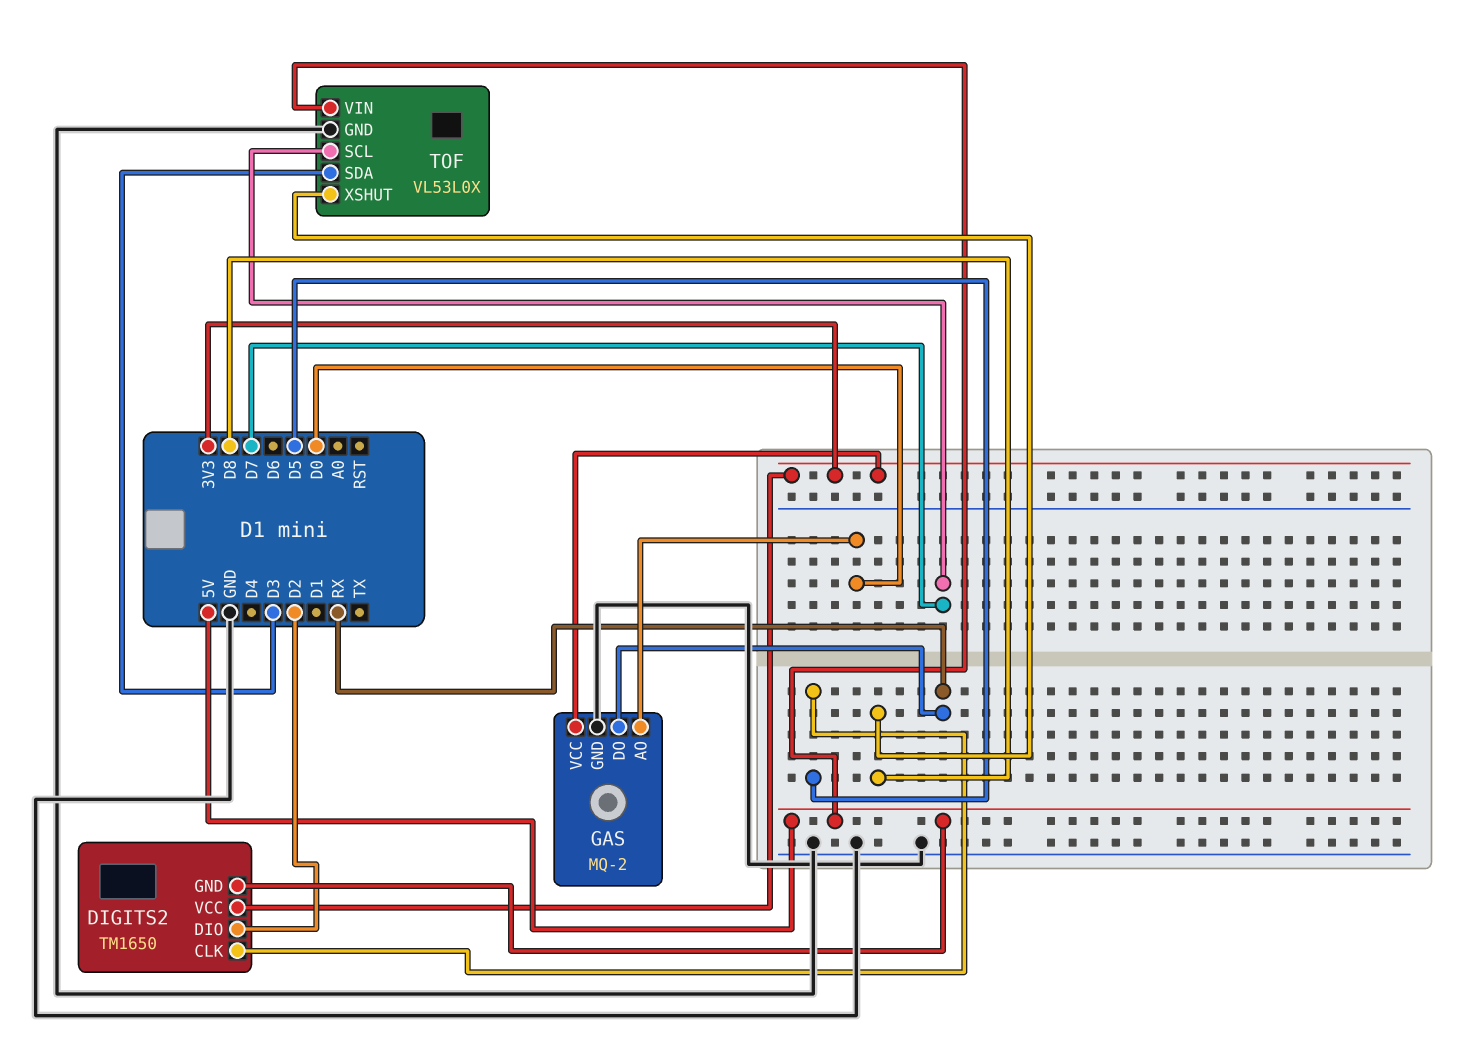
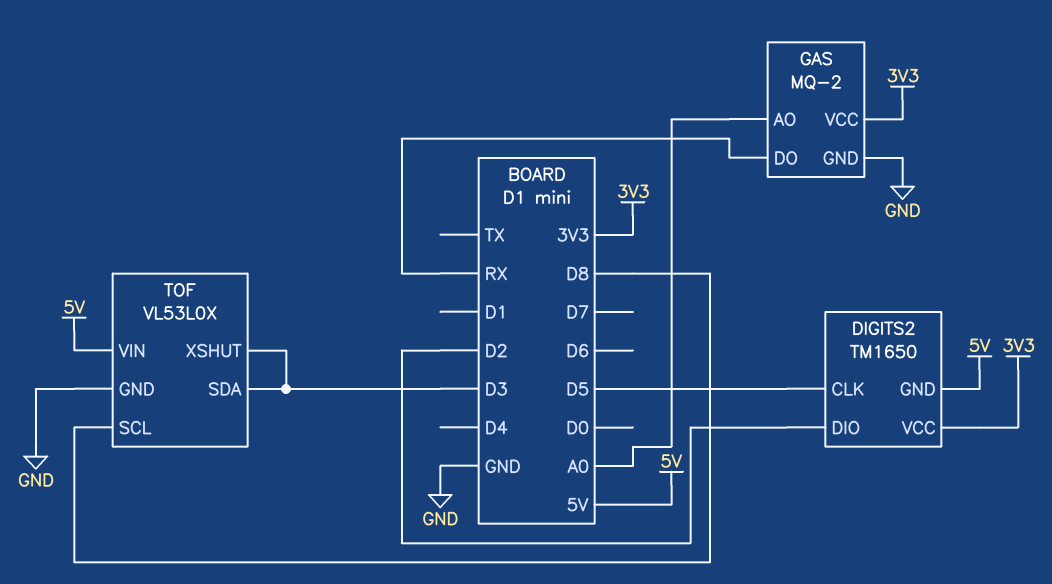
GAS pin AO: D0 -> A0
TOF pin SCL: D7 -> D8
TOF pin XSHUT: D8 -> D3

